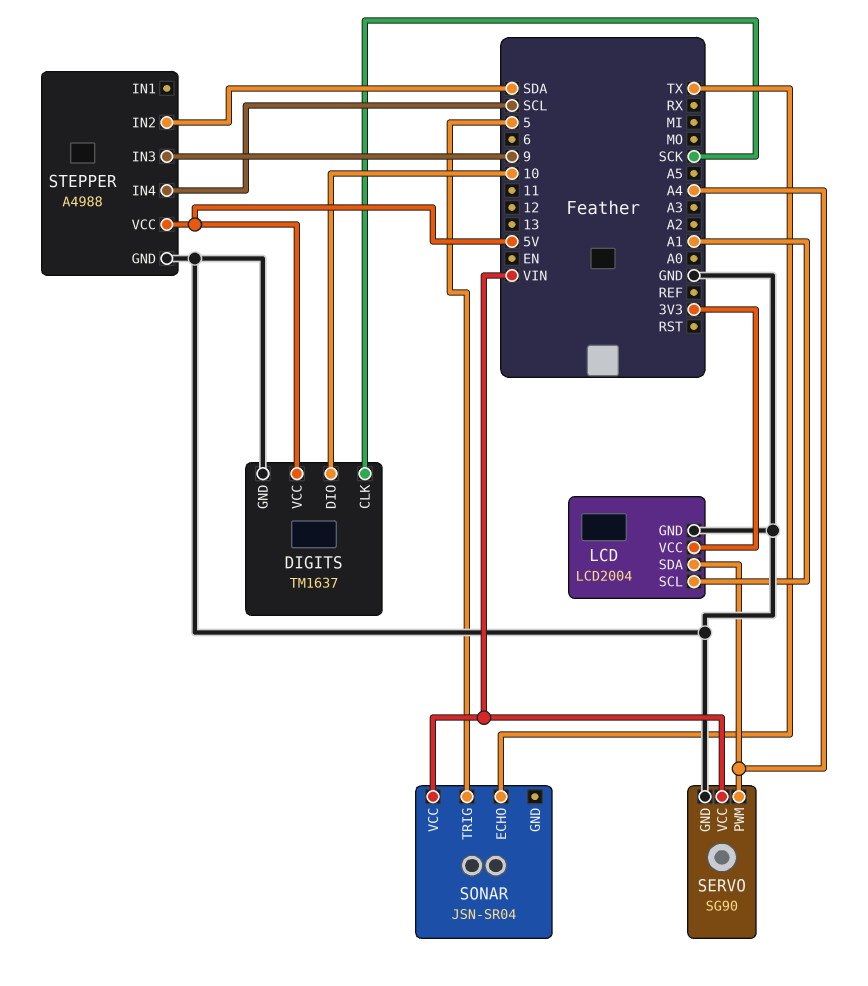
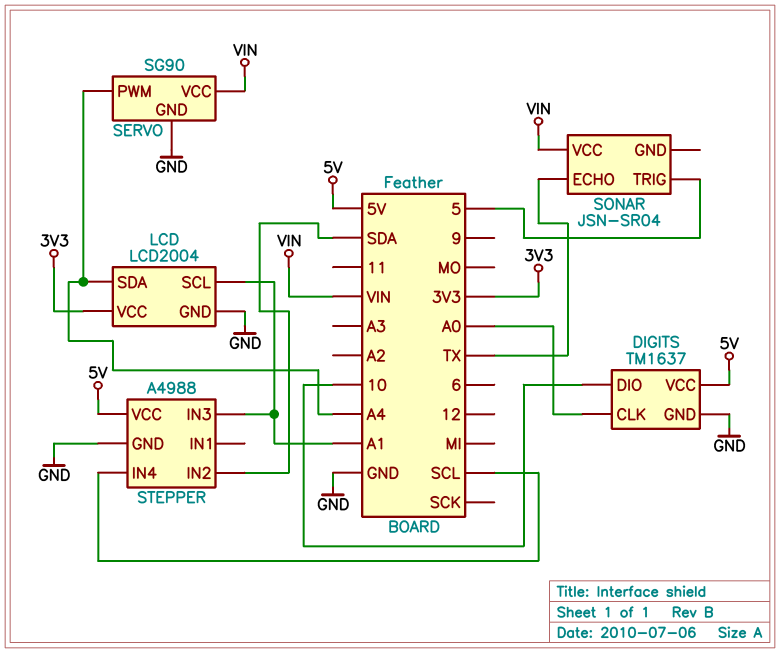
DIGITS pin CLK: SCK -> A0
STEPPER pin IN3: 9 -> A1

